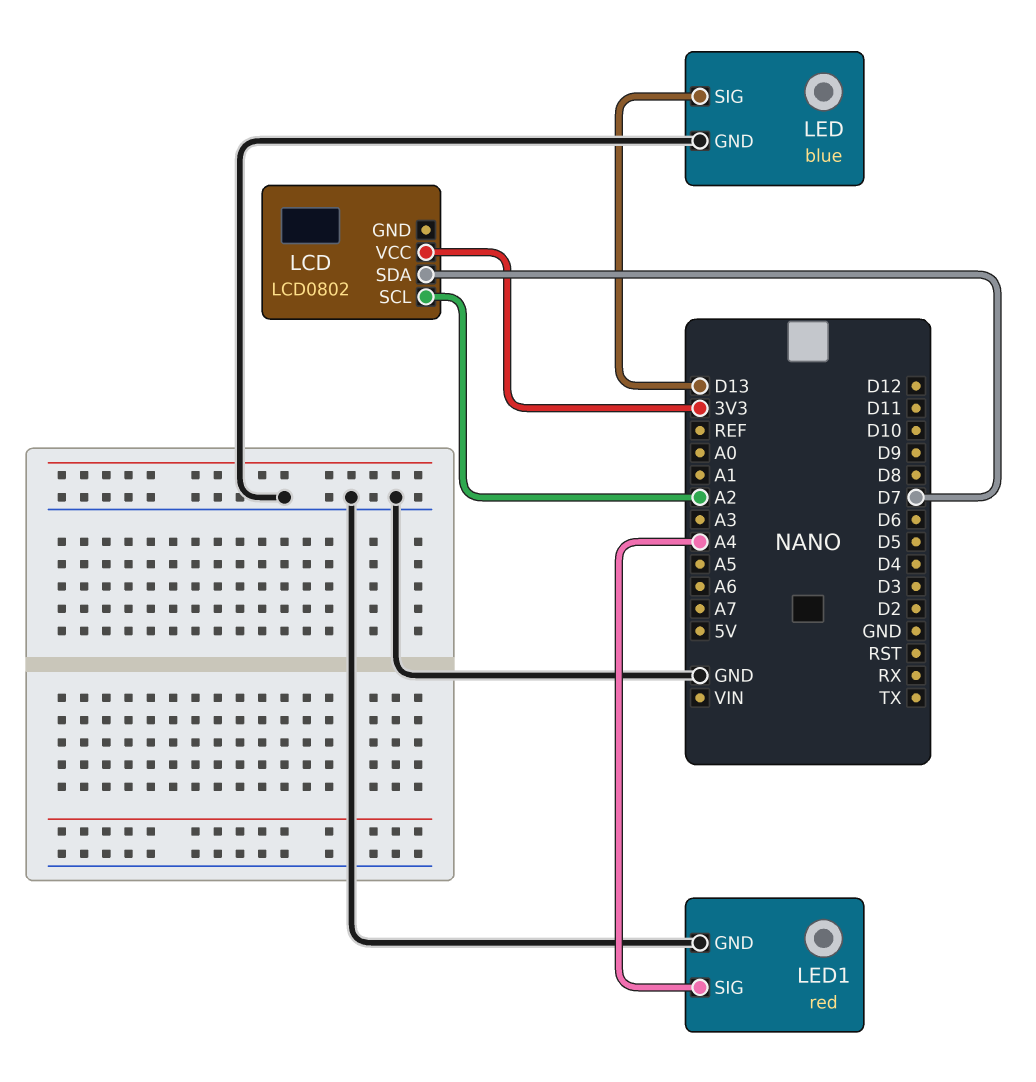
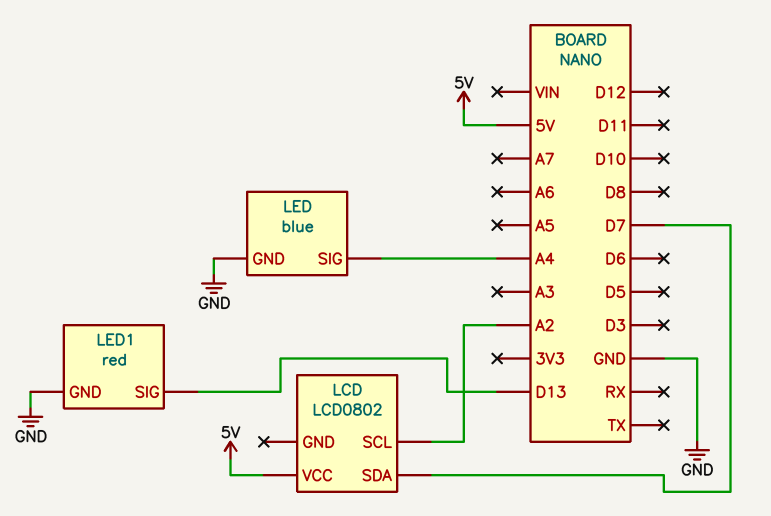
LCD pin VCC: 3V3 -> 5V
LED pin SIG: D13 -> A4
LED1 pin SIG: A4 -> D13

